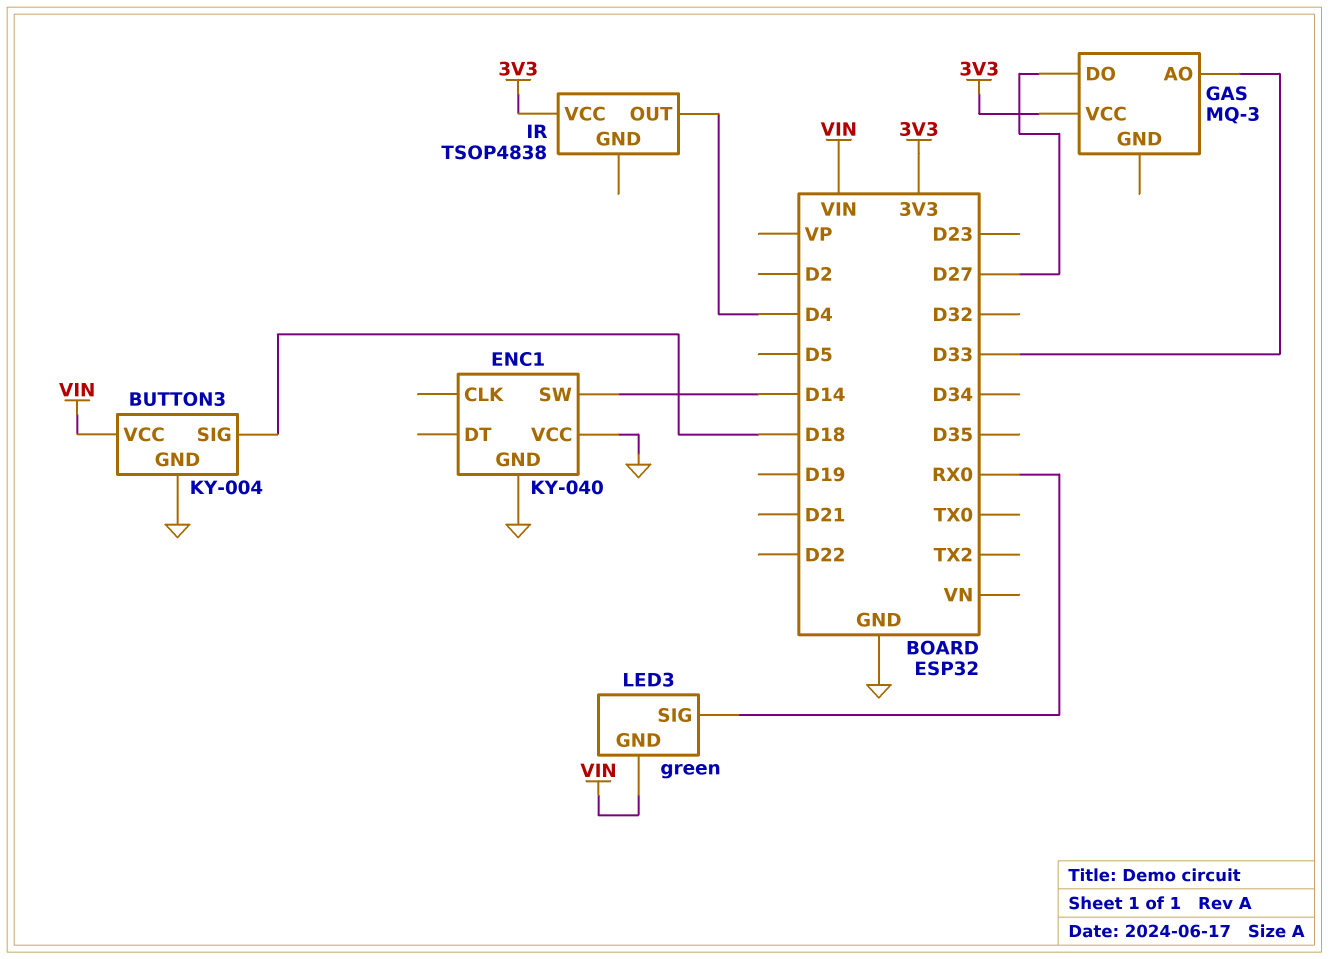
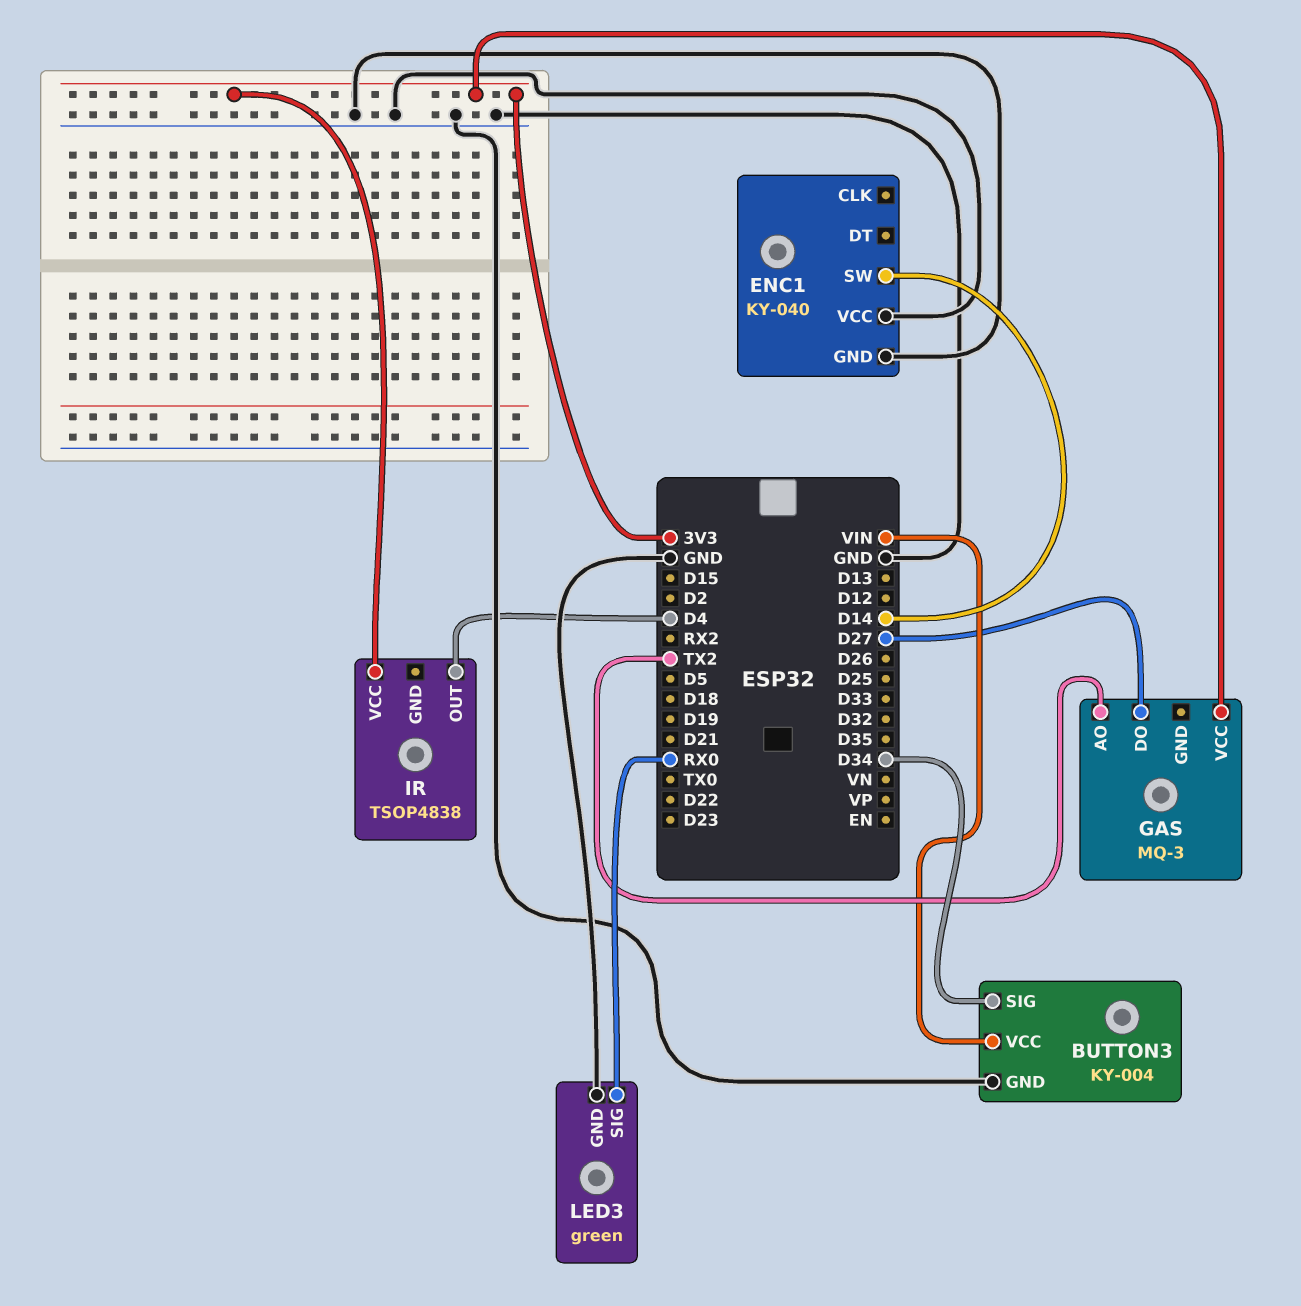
BUTTON3 pin SIG: D18 -> D34
GAS pin AO: D33 -> TX2
LED3 pin GND: VIN -> GND

